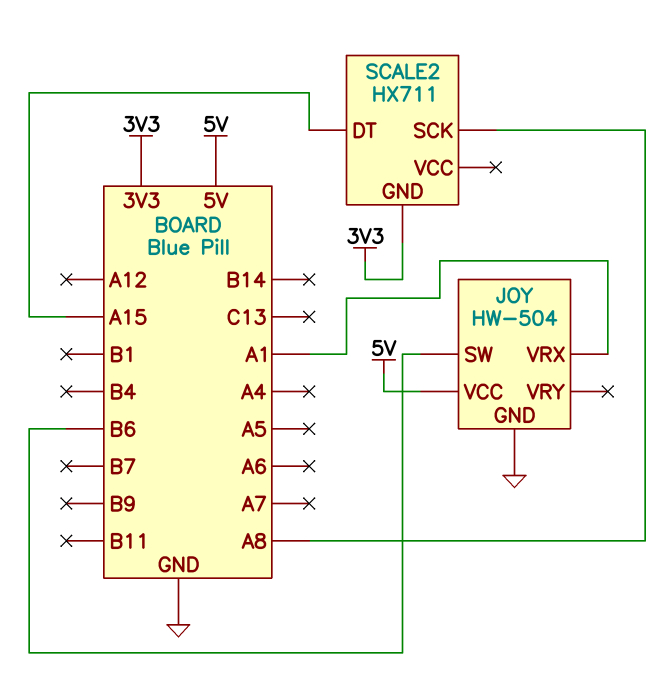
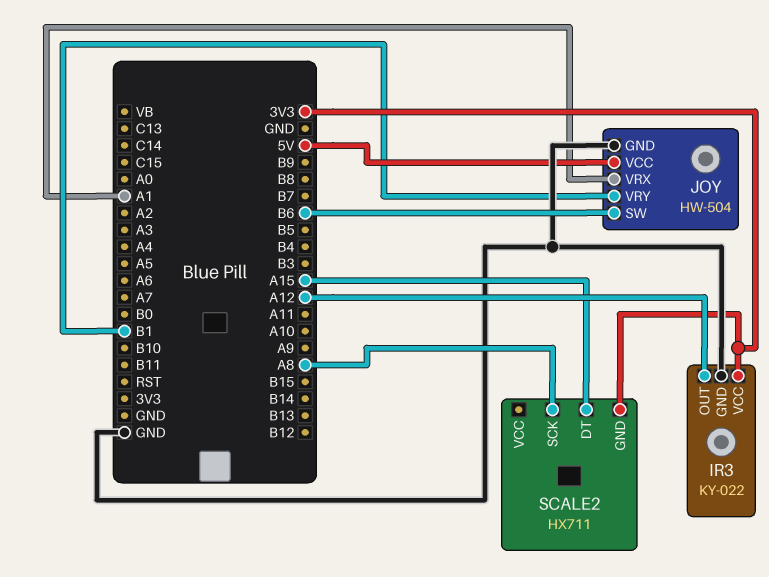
IR3: none -> KY-022
IR3 pin GND: none -> GND
IR3 pin OUT: none -> A12
IR3 pin VCC: none -> 3V3
JOY pin VRY: none -> B1

